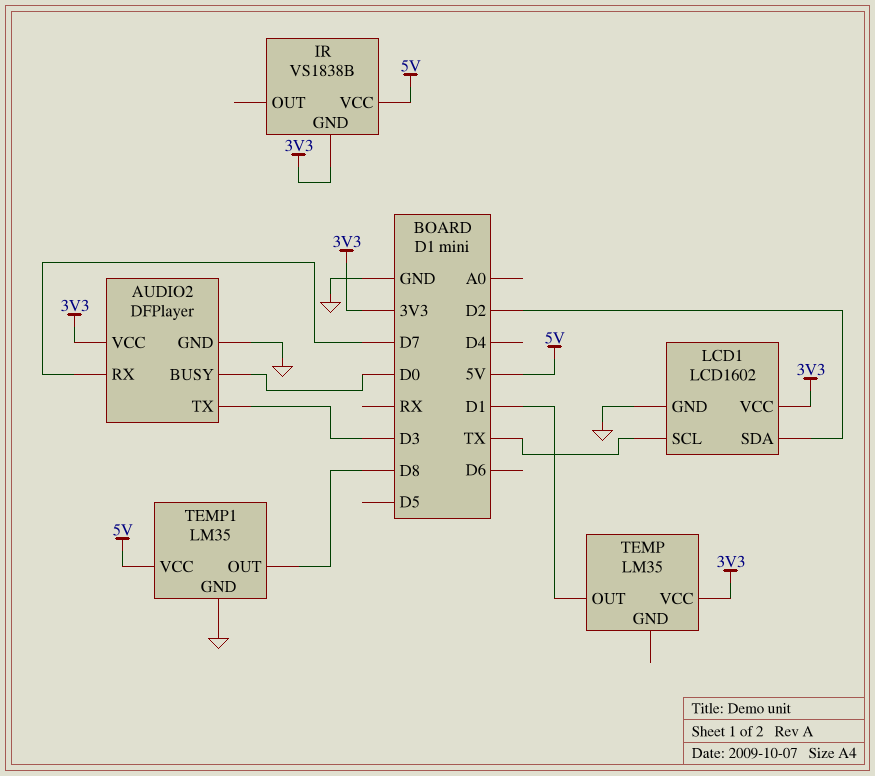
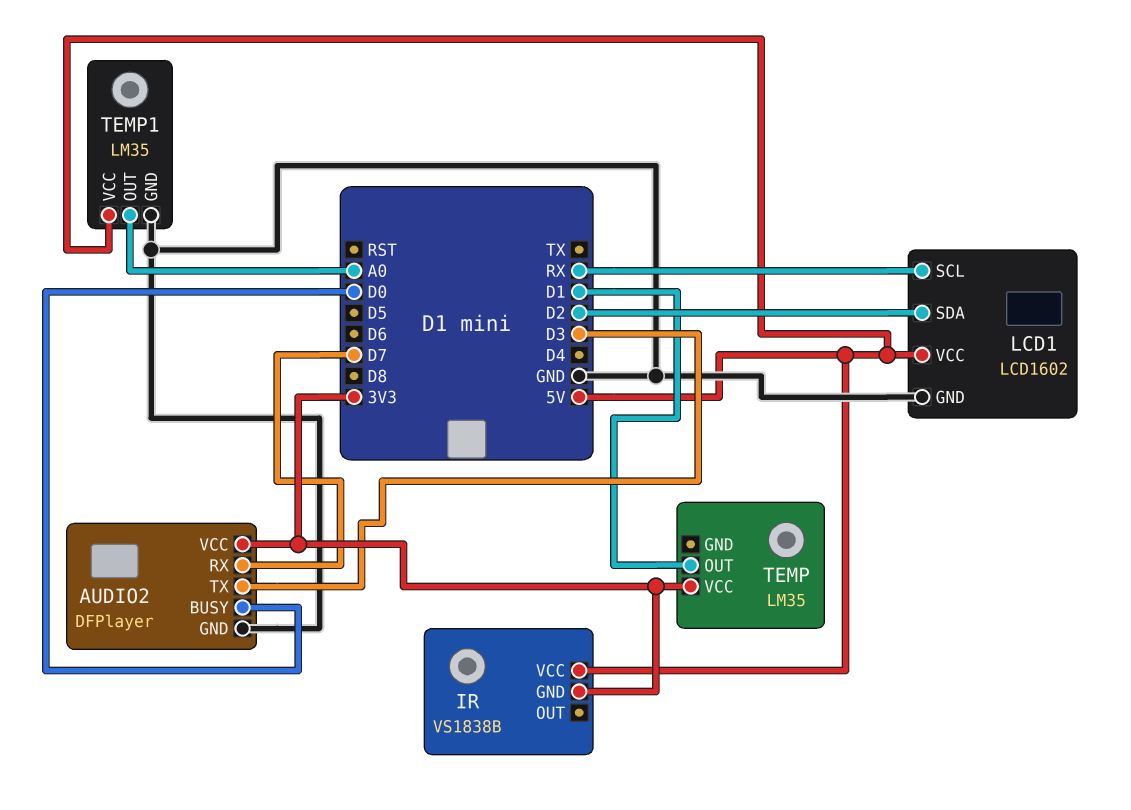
LCD1 pin SCL: TX -> RX
LCD1 pin VCC: 3V3 -> 5V
TEMP1 pin OUT: D8 -> A0

